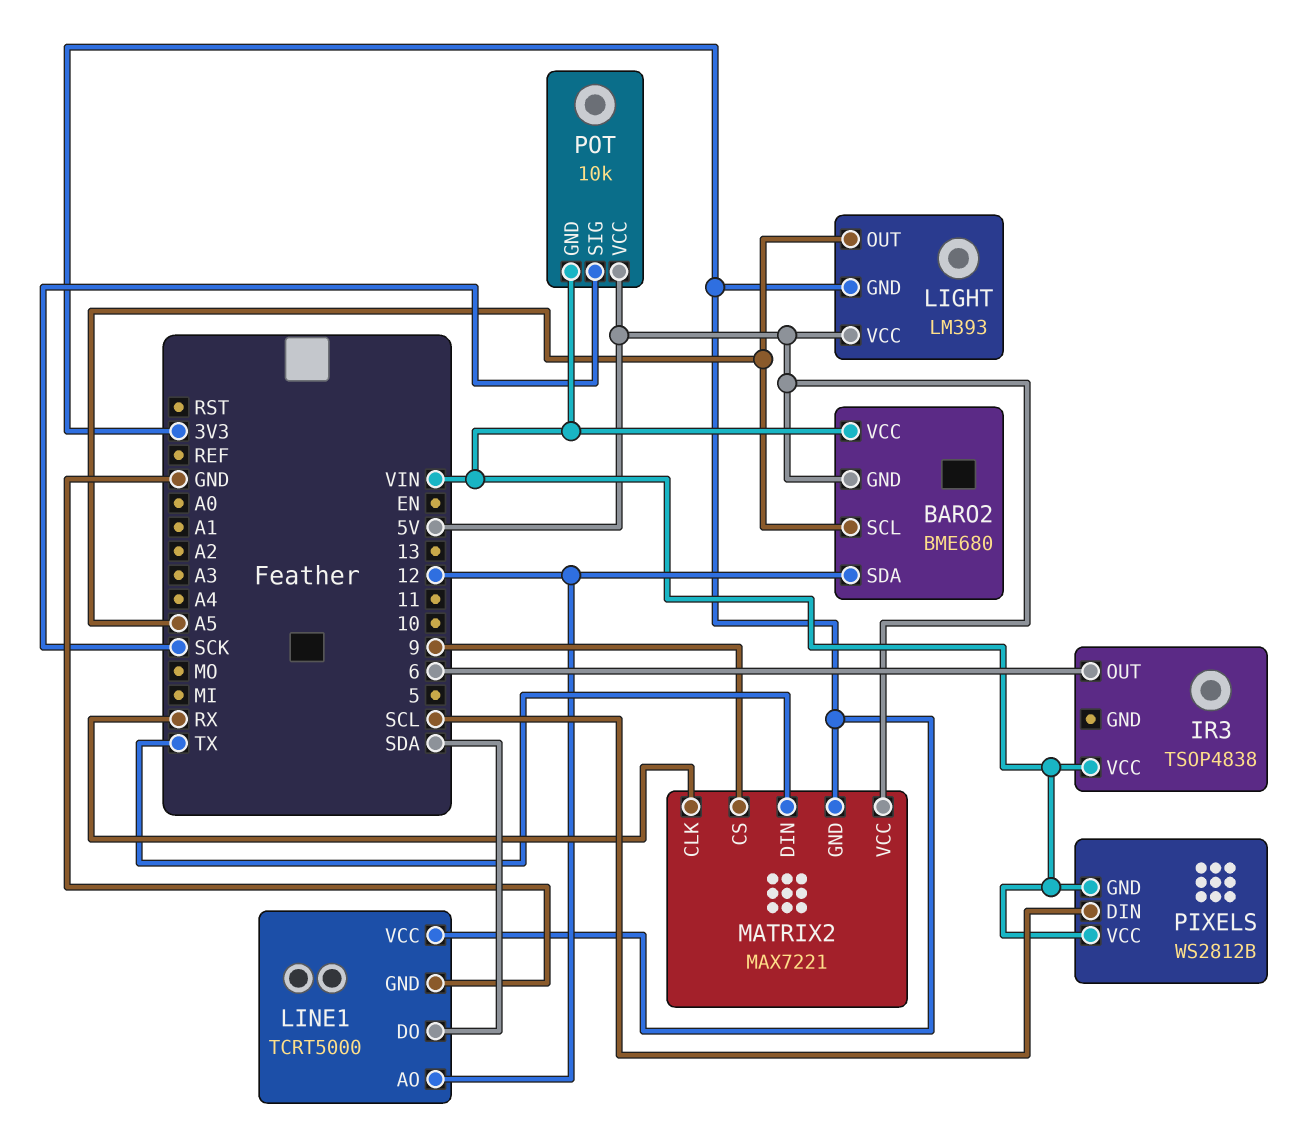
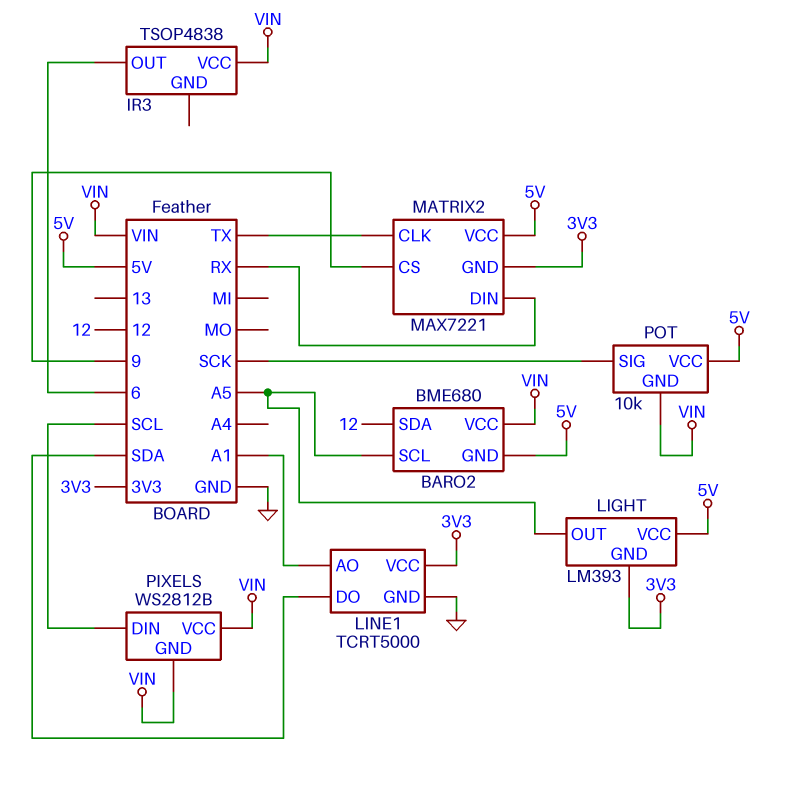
LINE1 pin AO: 12 -> A1
MATRIX2 pin CLK: RX -> TX
MATRIX2 pin DIN: TX -> RX

